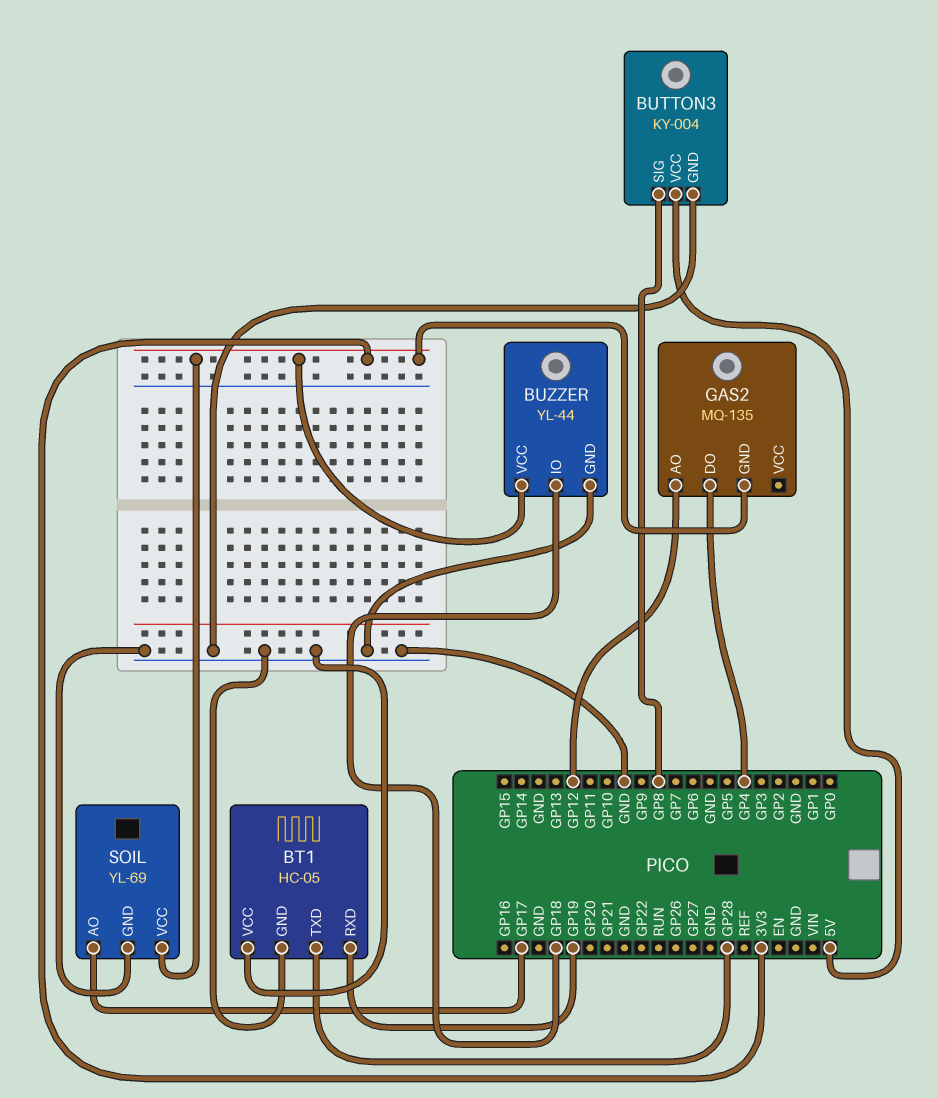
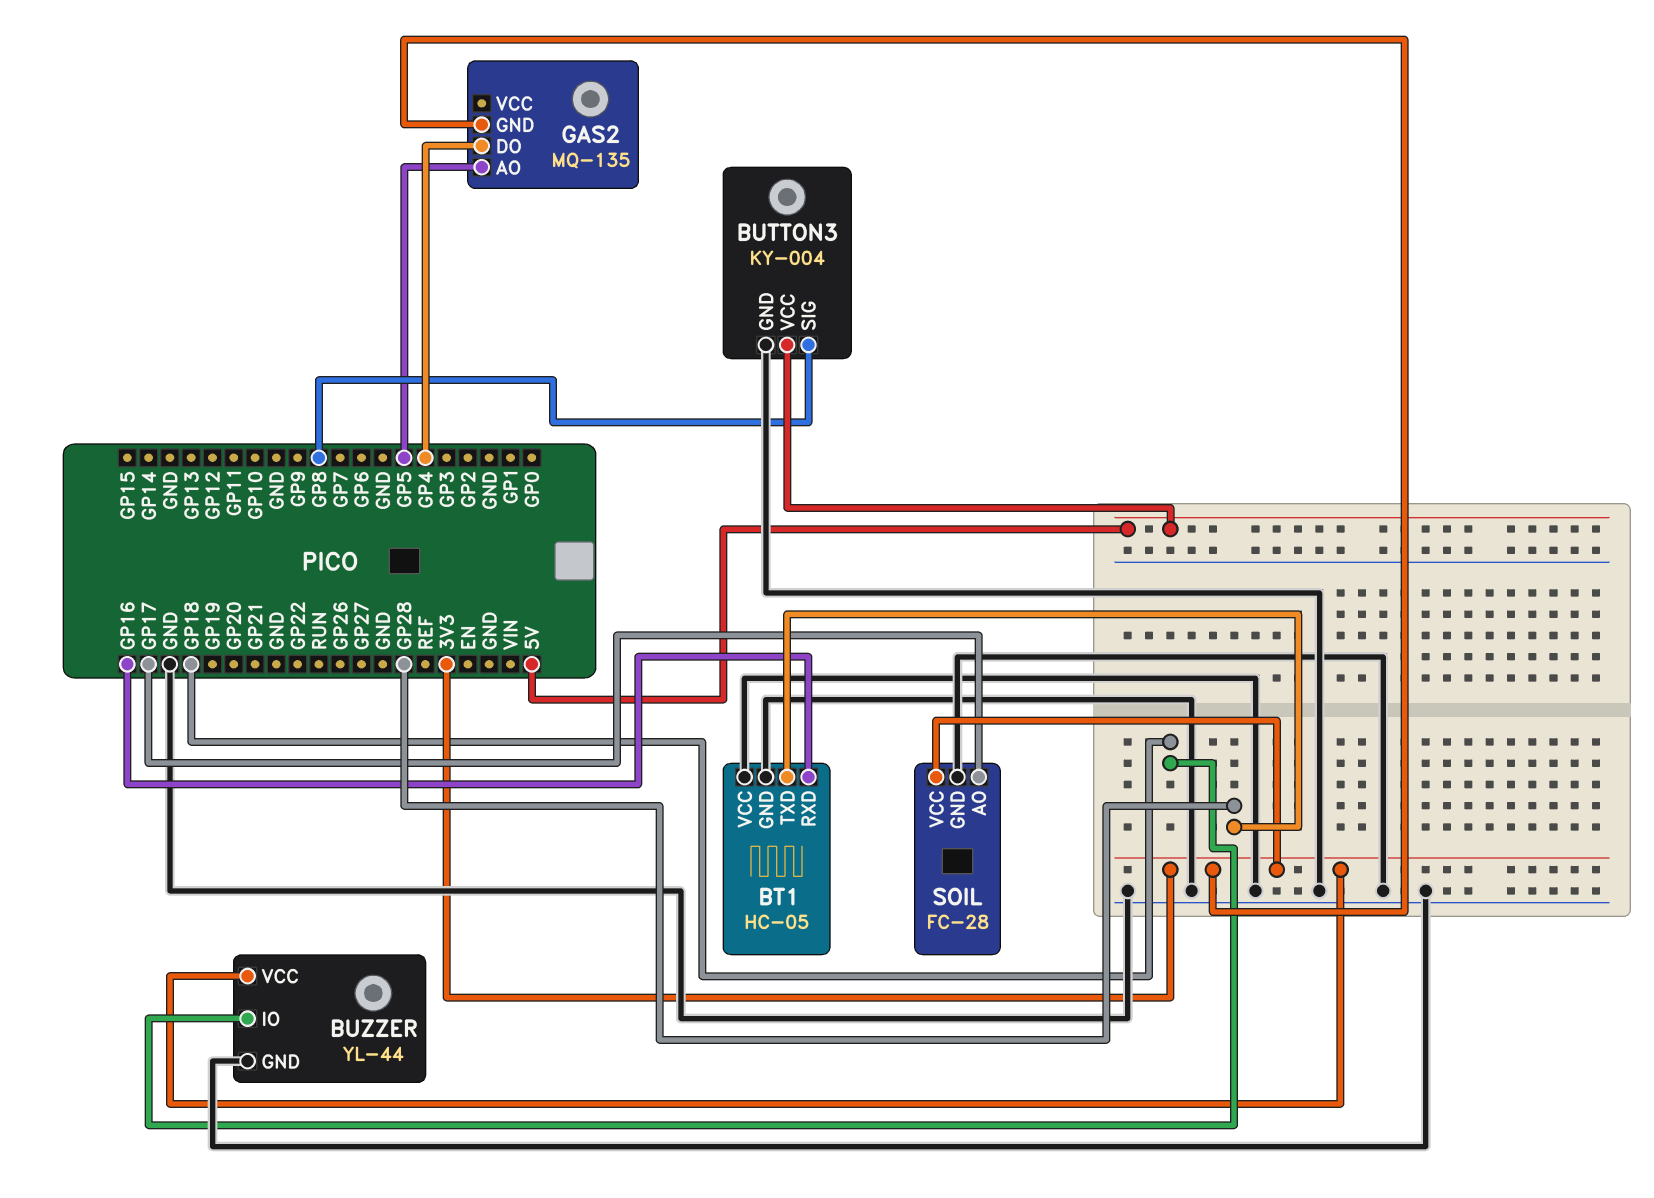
BT1 pin RXD: GP19 -> GP16
GAS2 pin AO: GP12 -> GP5
SOIL: YL-69 -> FC-28

